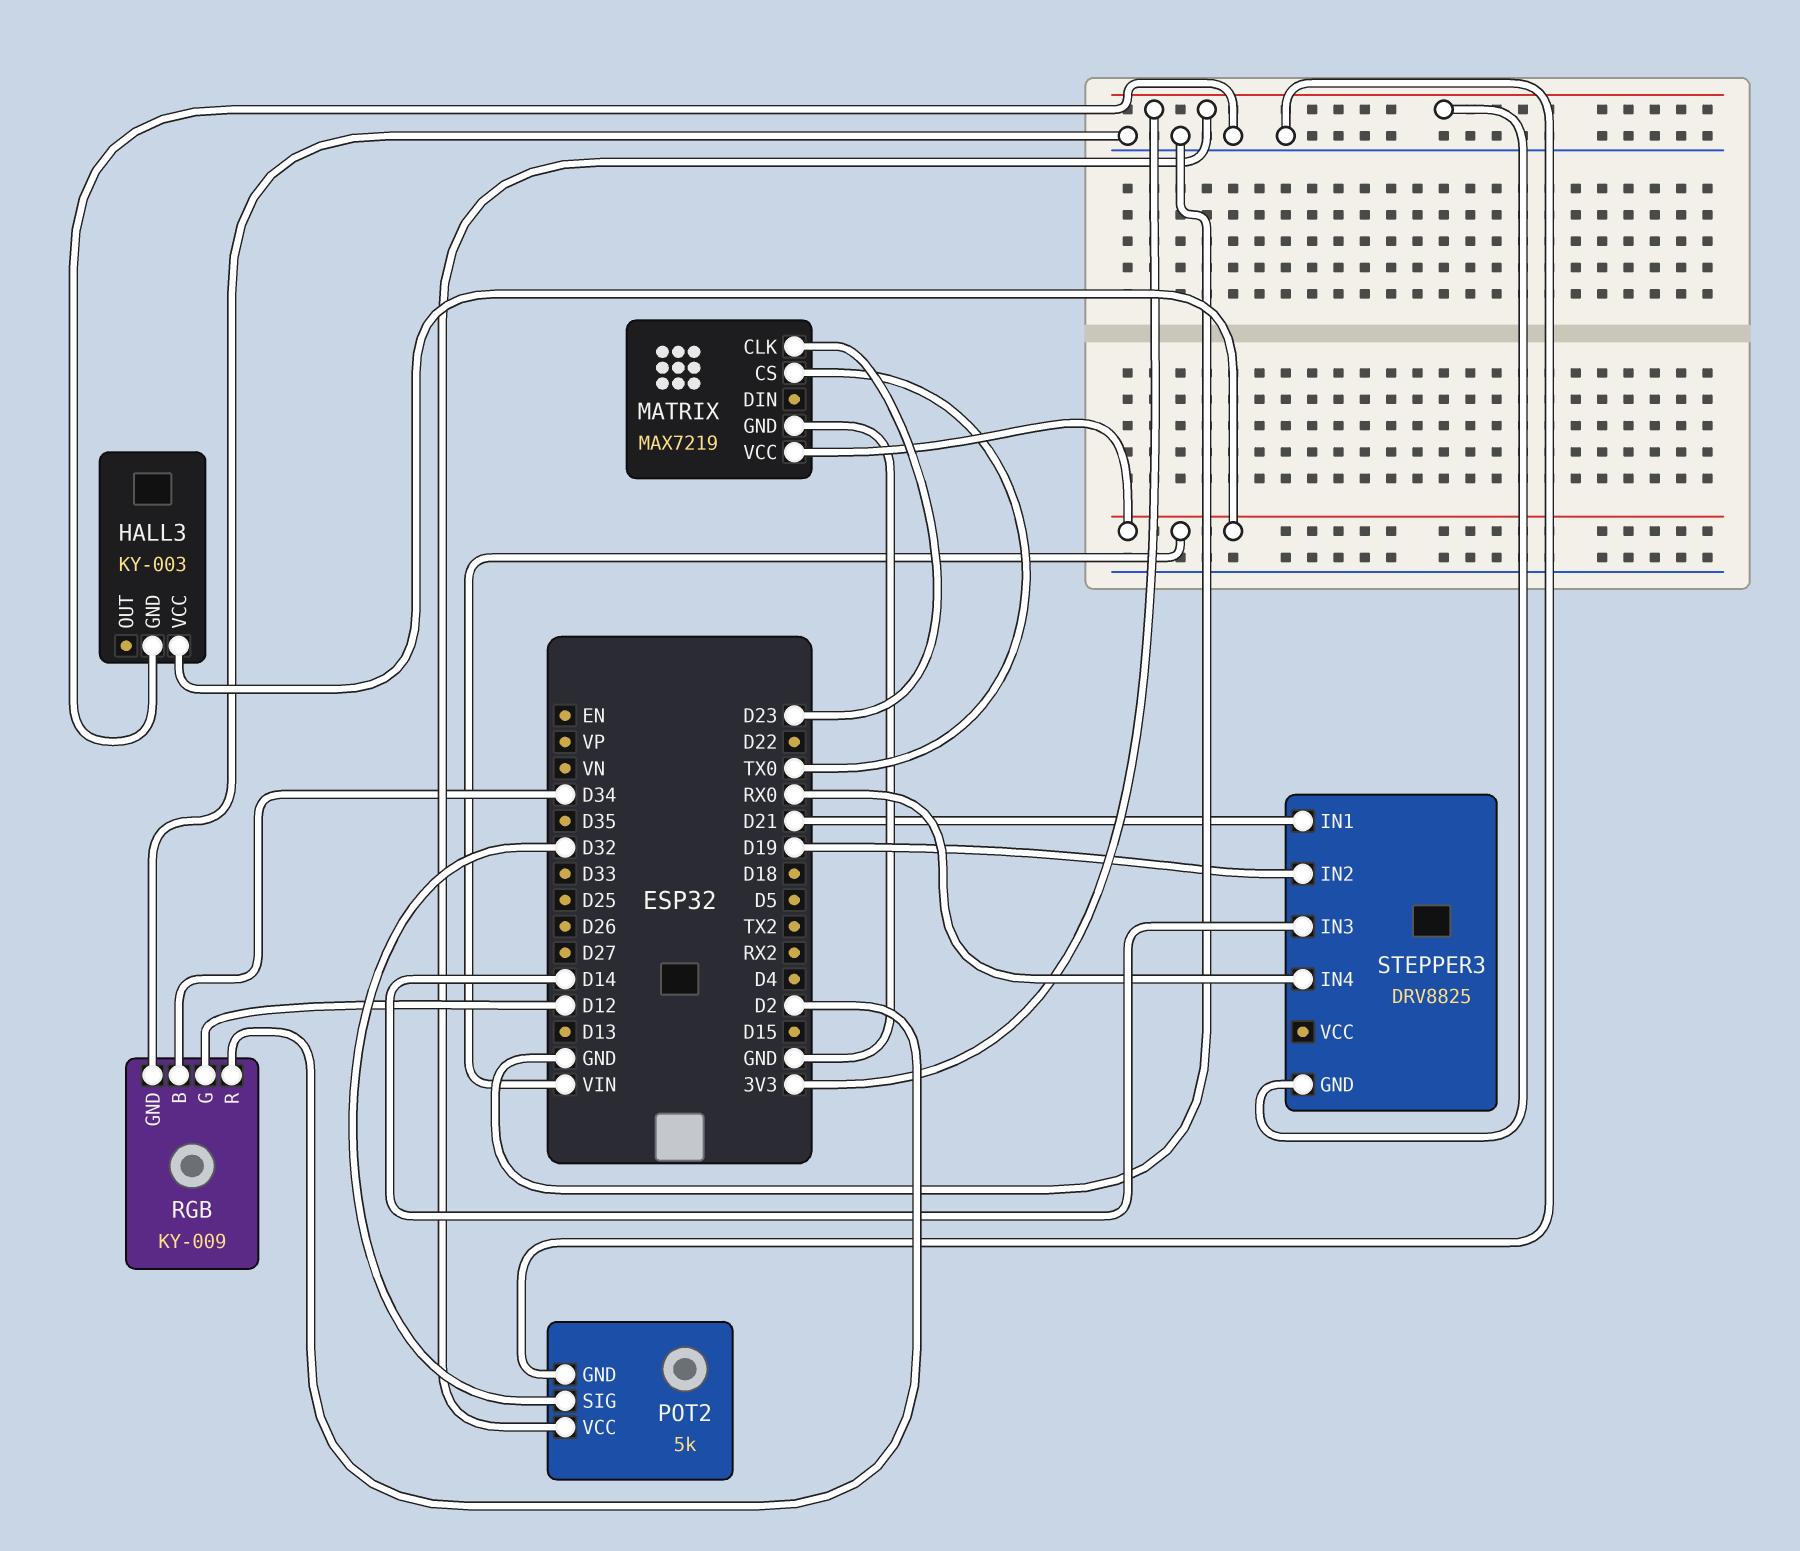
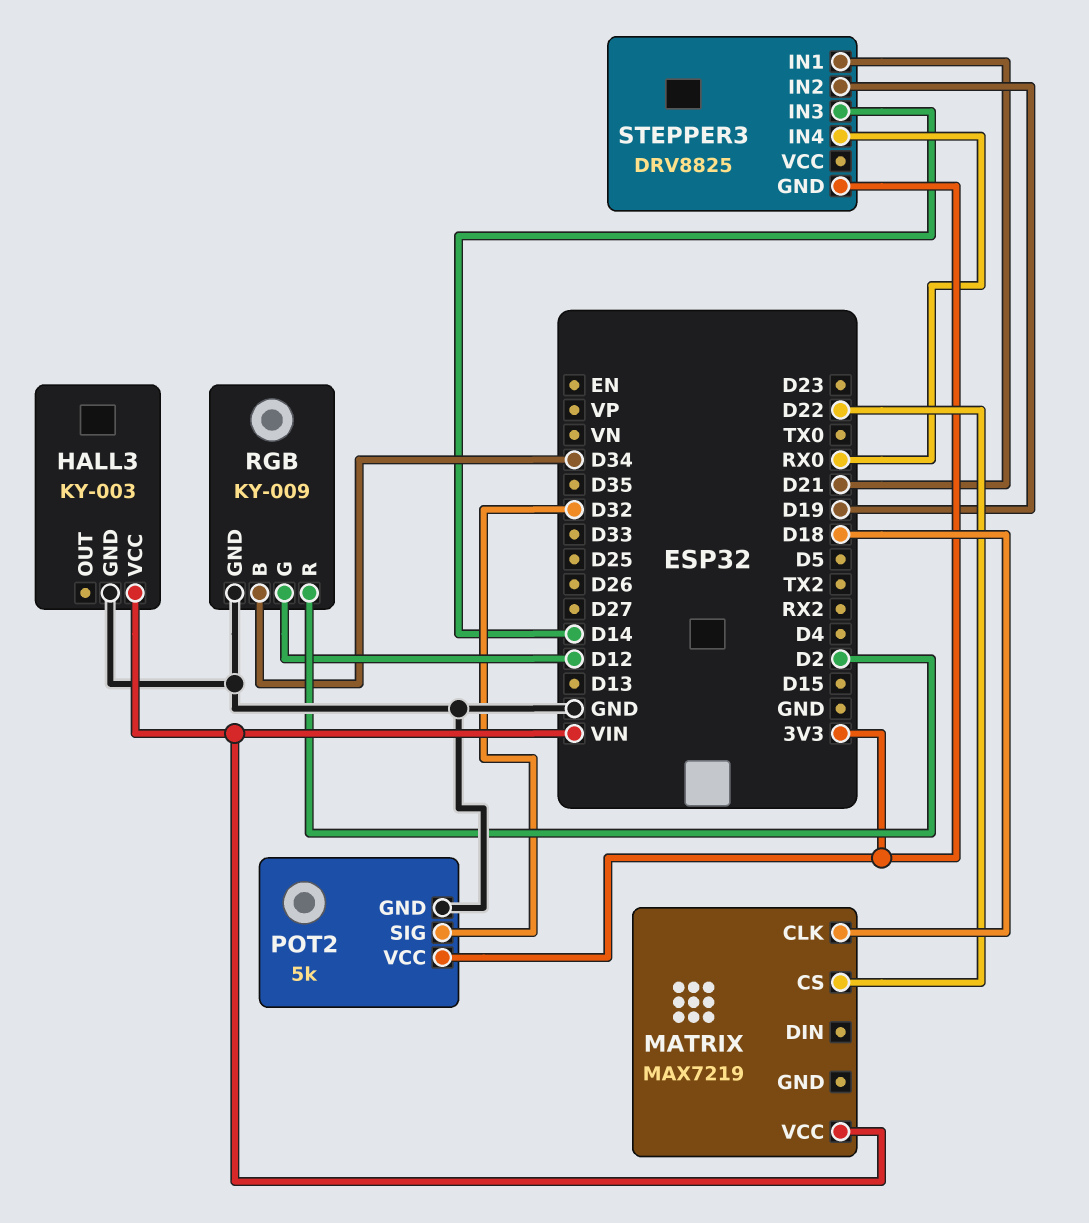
MATRIX pin CLK: D23 -> D18
MATRIX pin CS: TX0 -> D22
MATRIX pin GND: GND -> none

